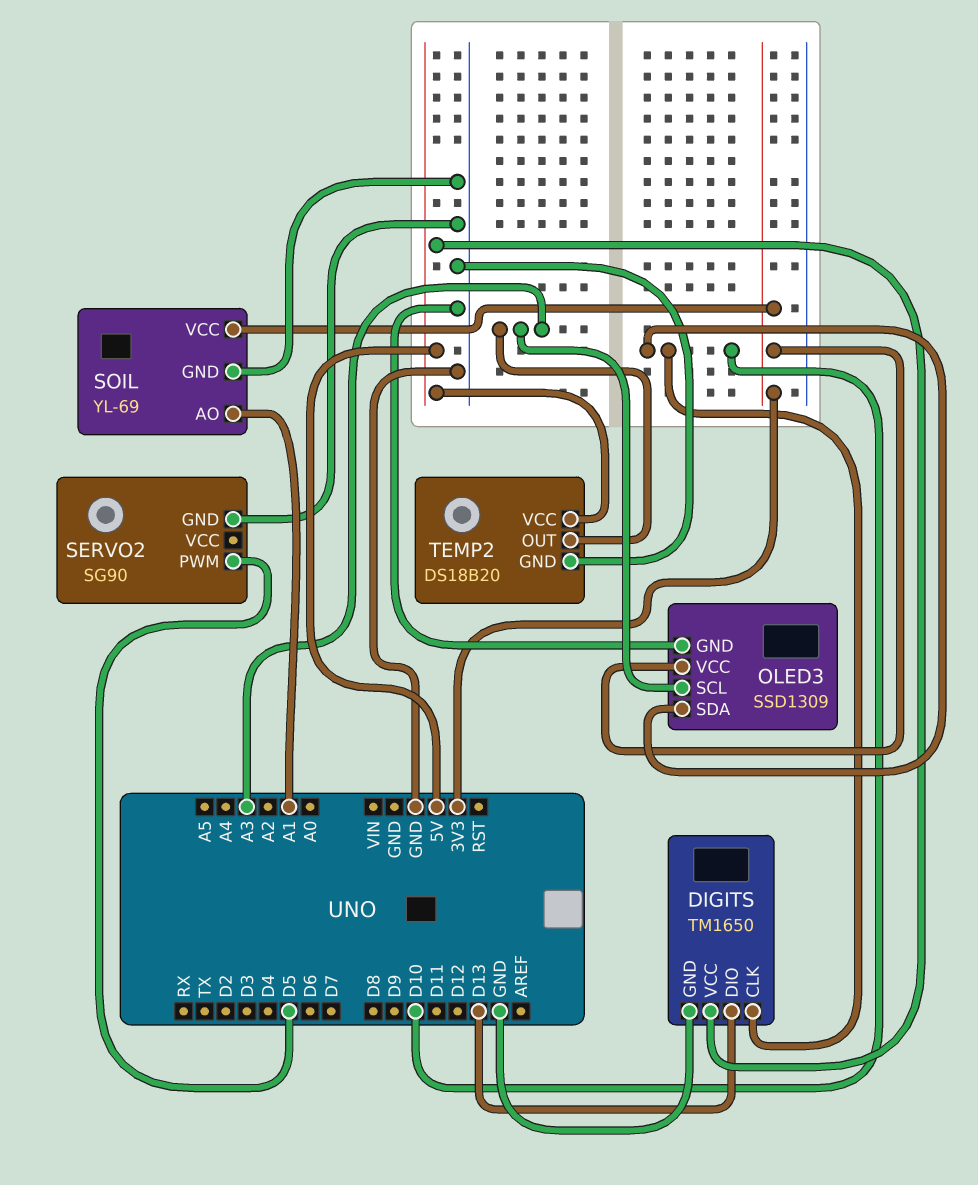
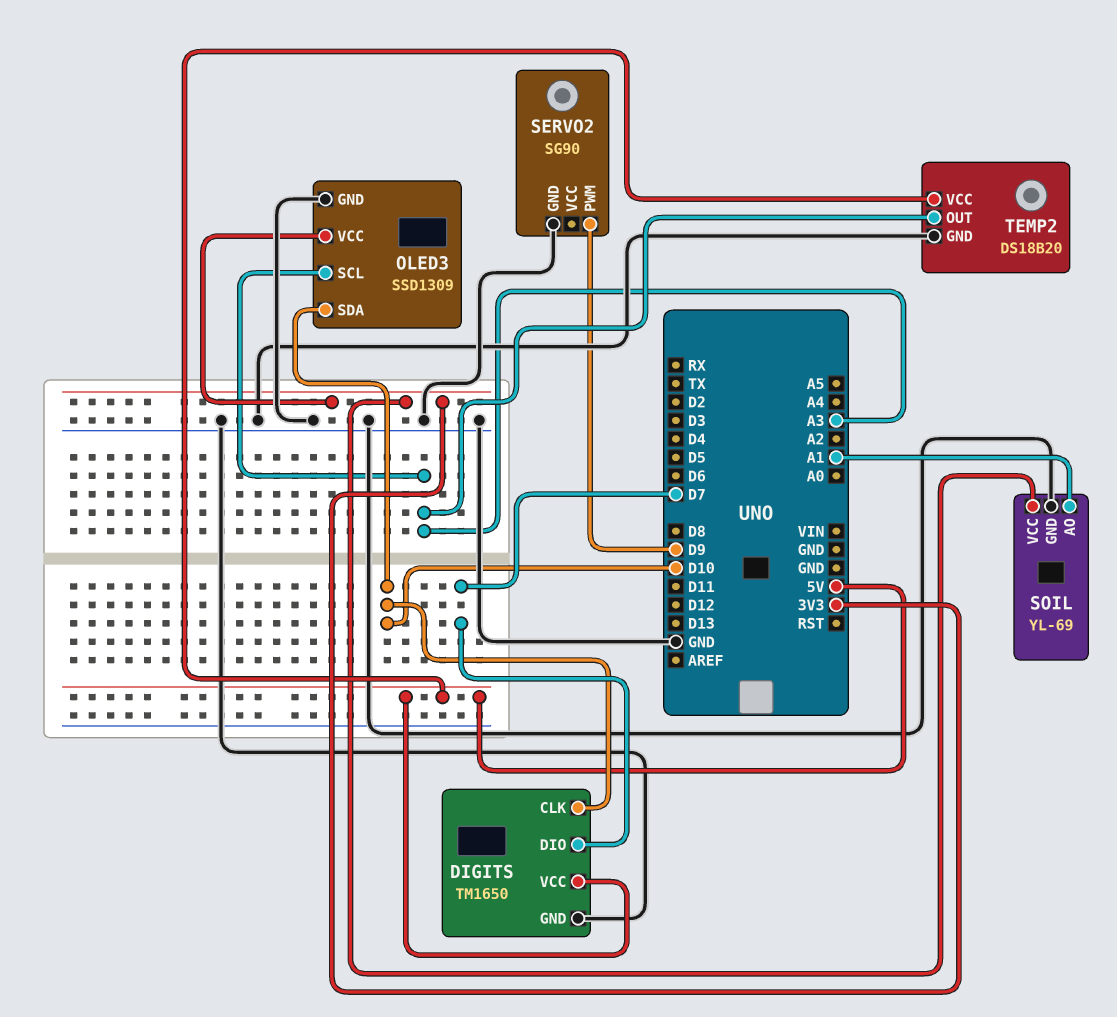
DIGITS pin DIO: D13 -> D7
SERVO2 pin PWM: D5 -> D9

